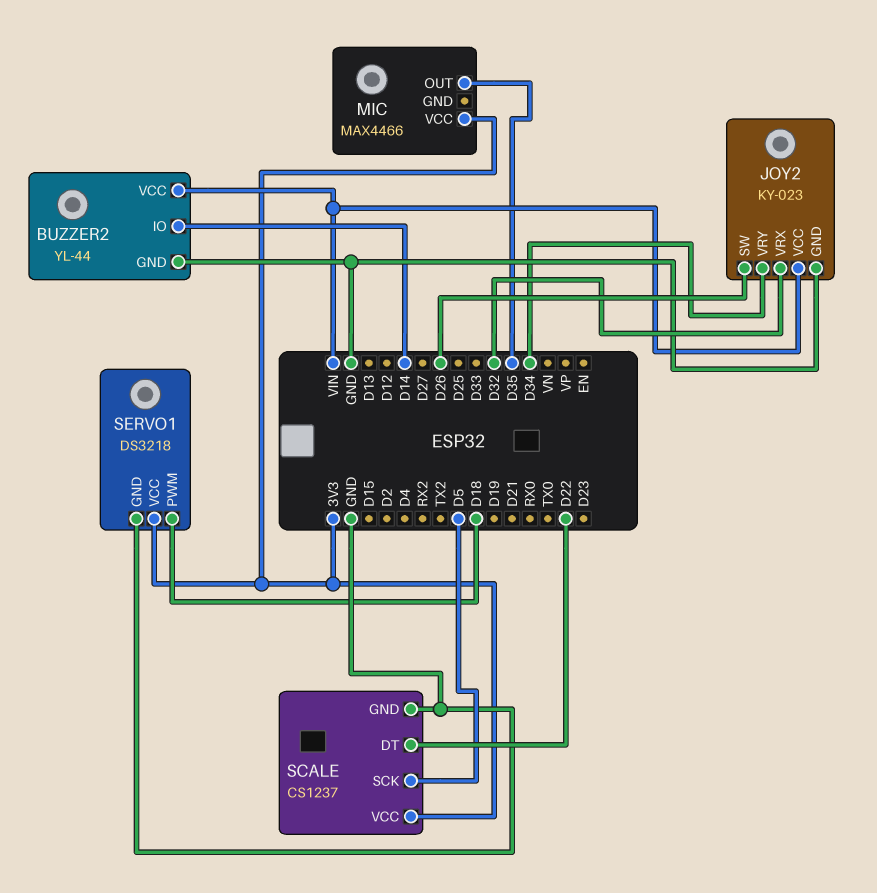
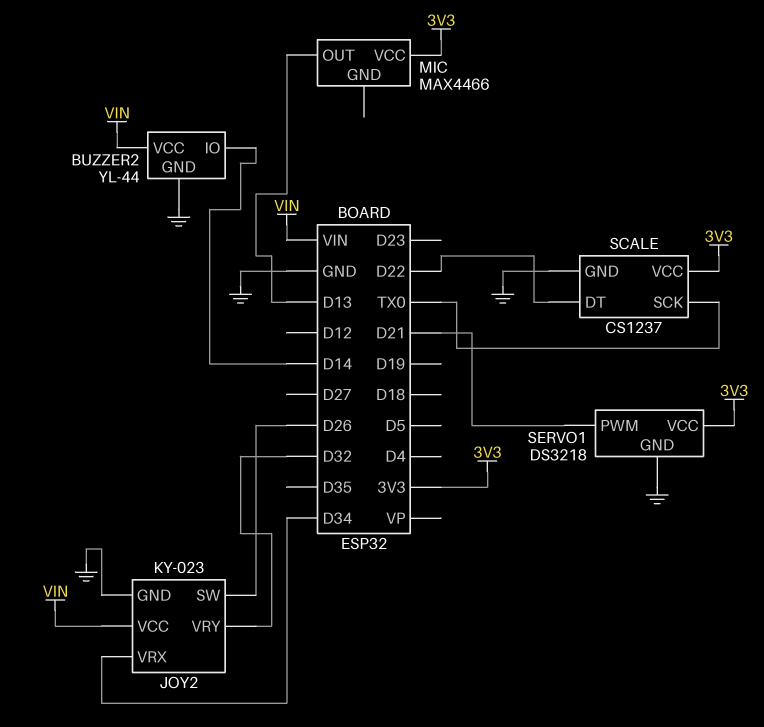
JOY2 pin VRX: D32 -> D34
JOY2 pin VRY: D34 -> D32
MIC pin OUT: D35 -> D13
SCALE pin SCK: D5 -> TX0
SERVO1 pin PWM: D18 -> D21

